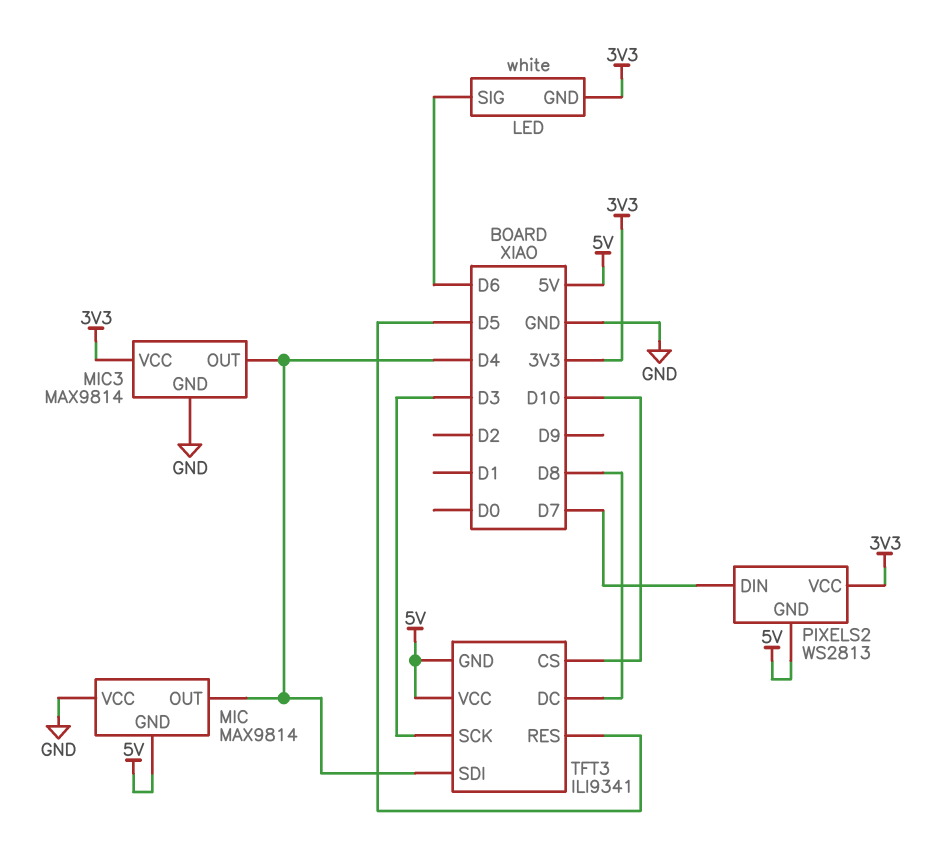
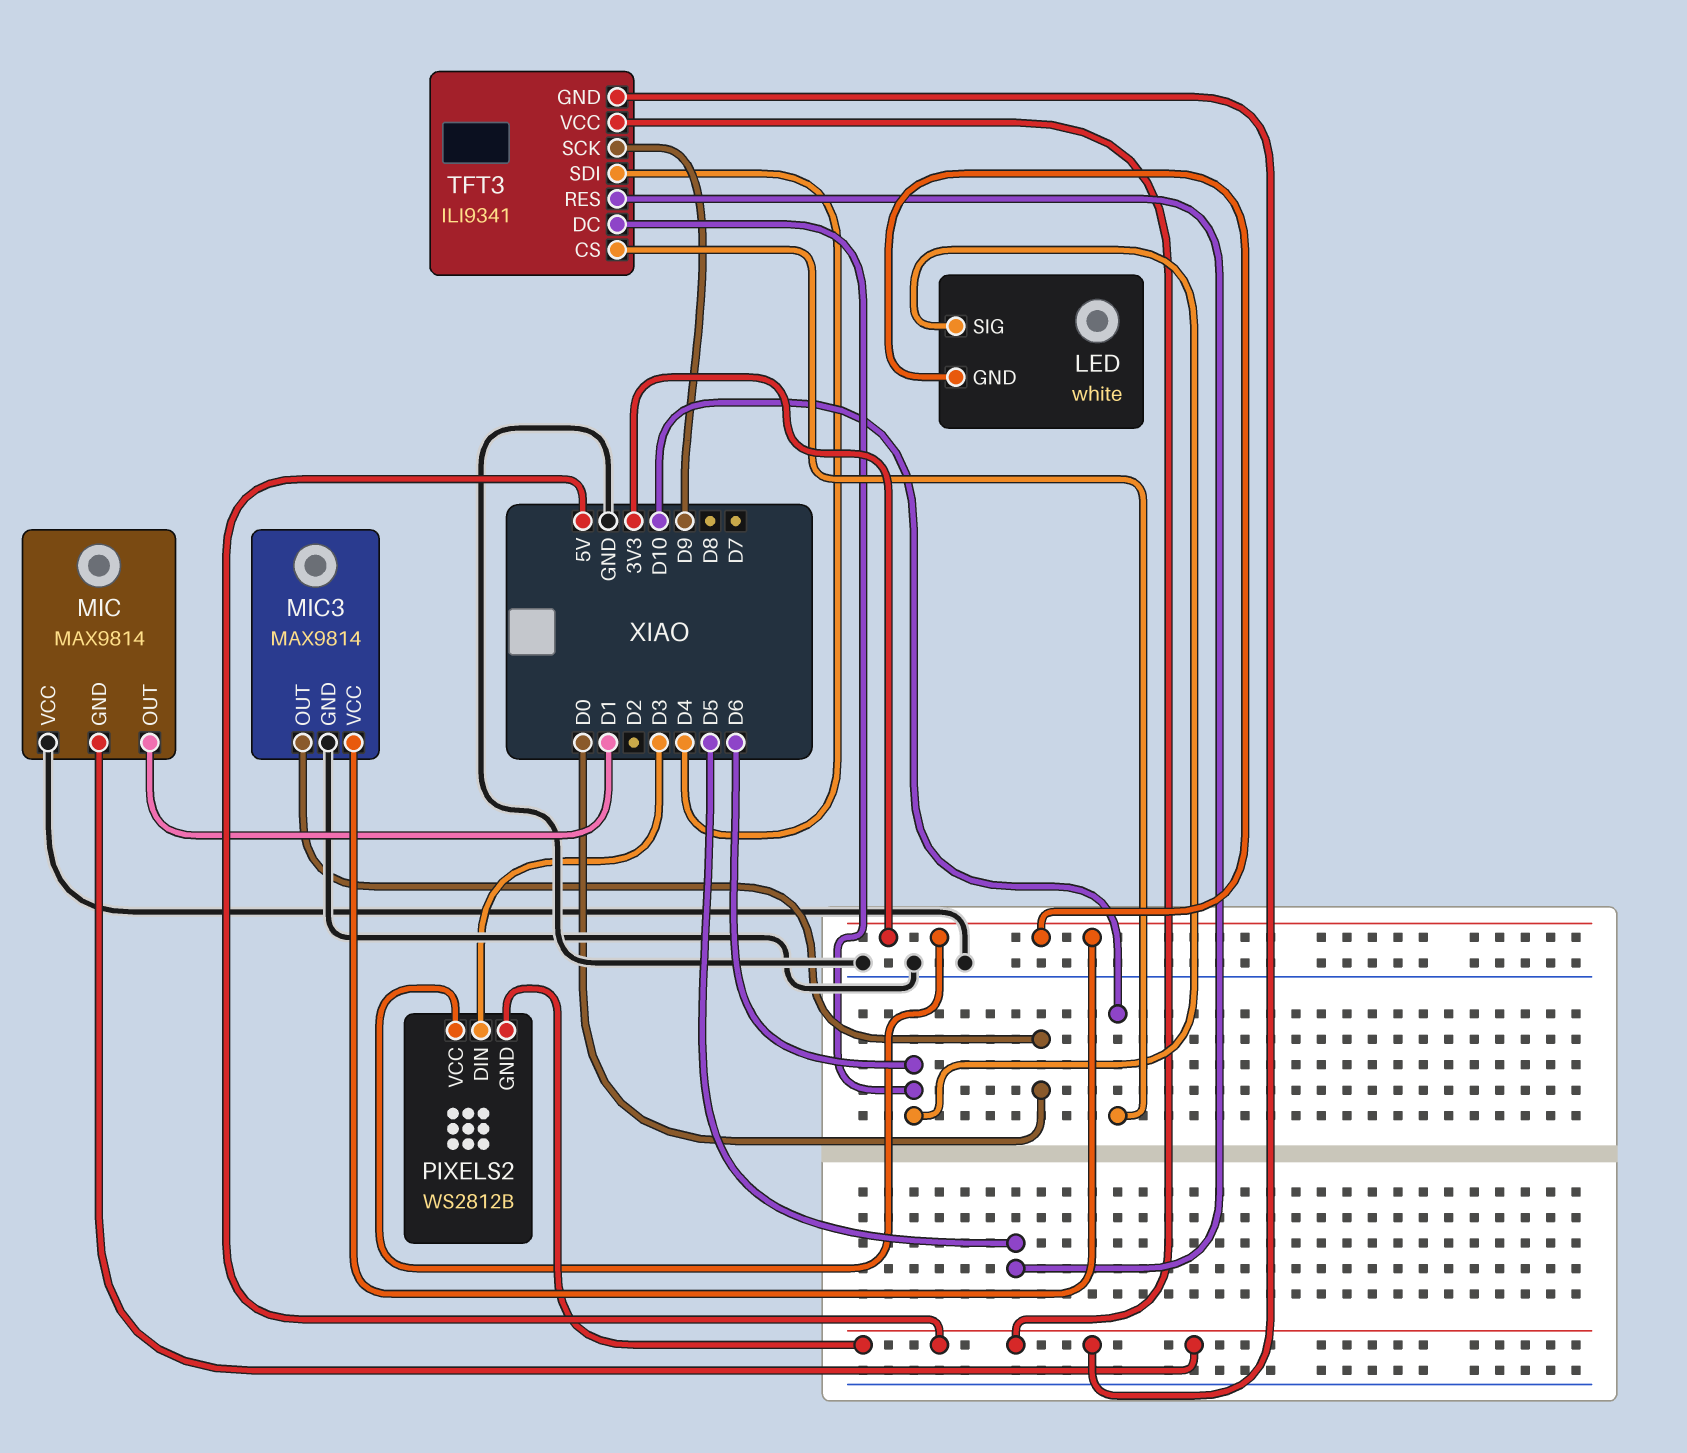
MIC pin OUT: D4 -> D1
MIC3 pin OUT: D4 -> D0
PIXELS2: WS2813 -> WS2812B
PIXELS2 pin DIN: D7 -> D3
TFT3 pin DC: D8 -> D6
TFT3 pin SCK: D3 -> D9

